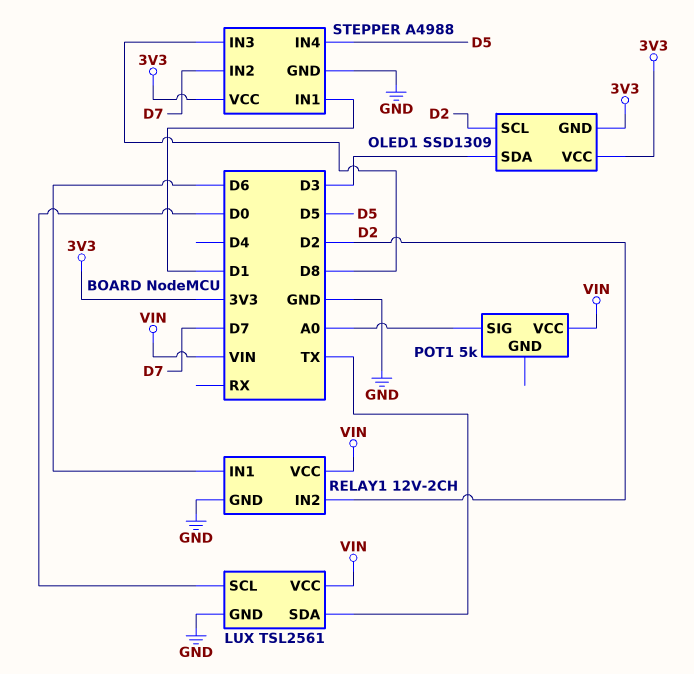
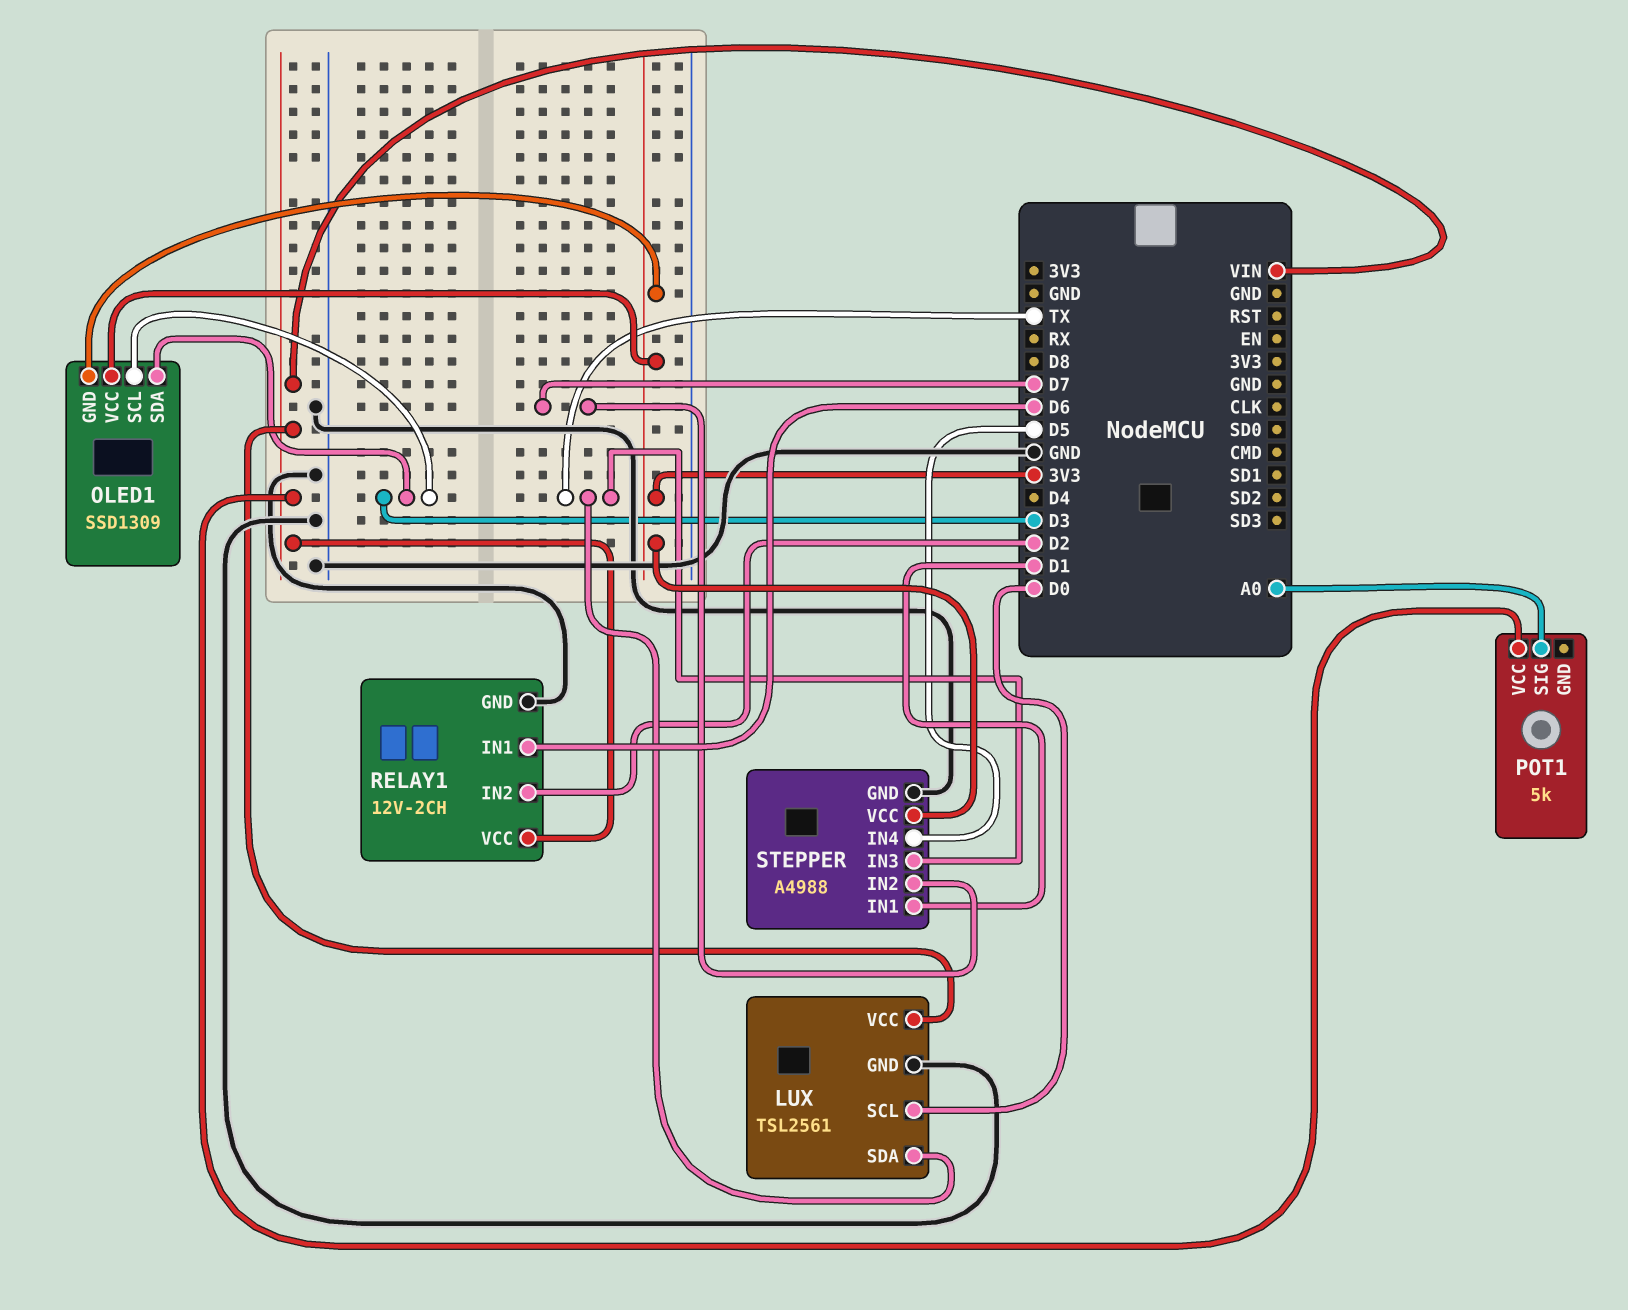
OLED1 pin SCL: D2 -> D3
STEPPER pin IN3: D8 -> TX

